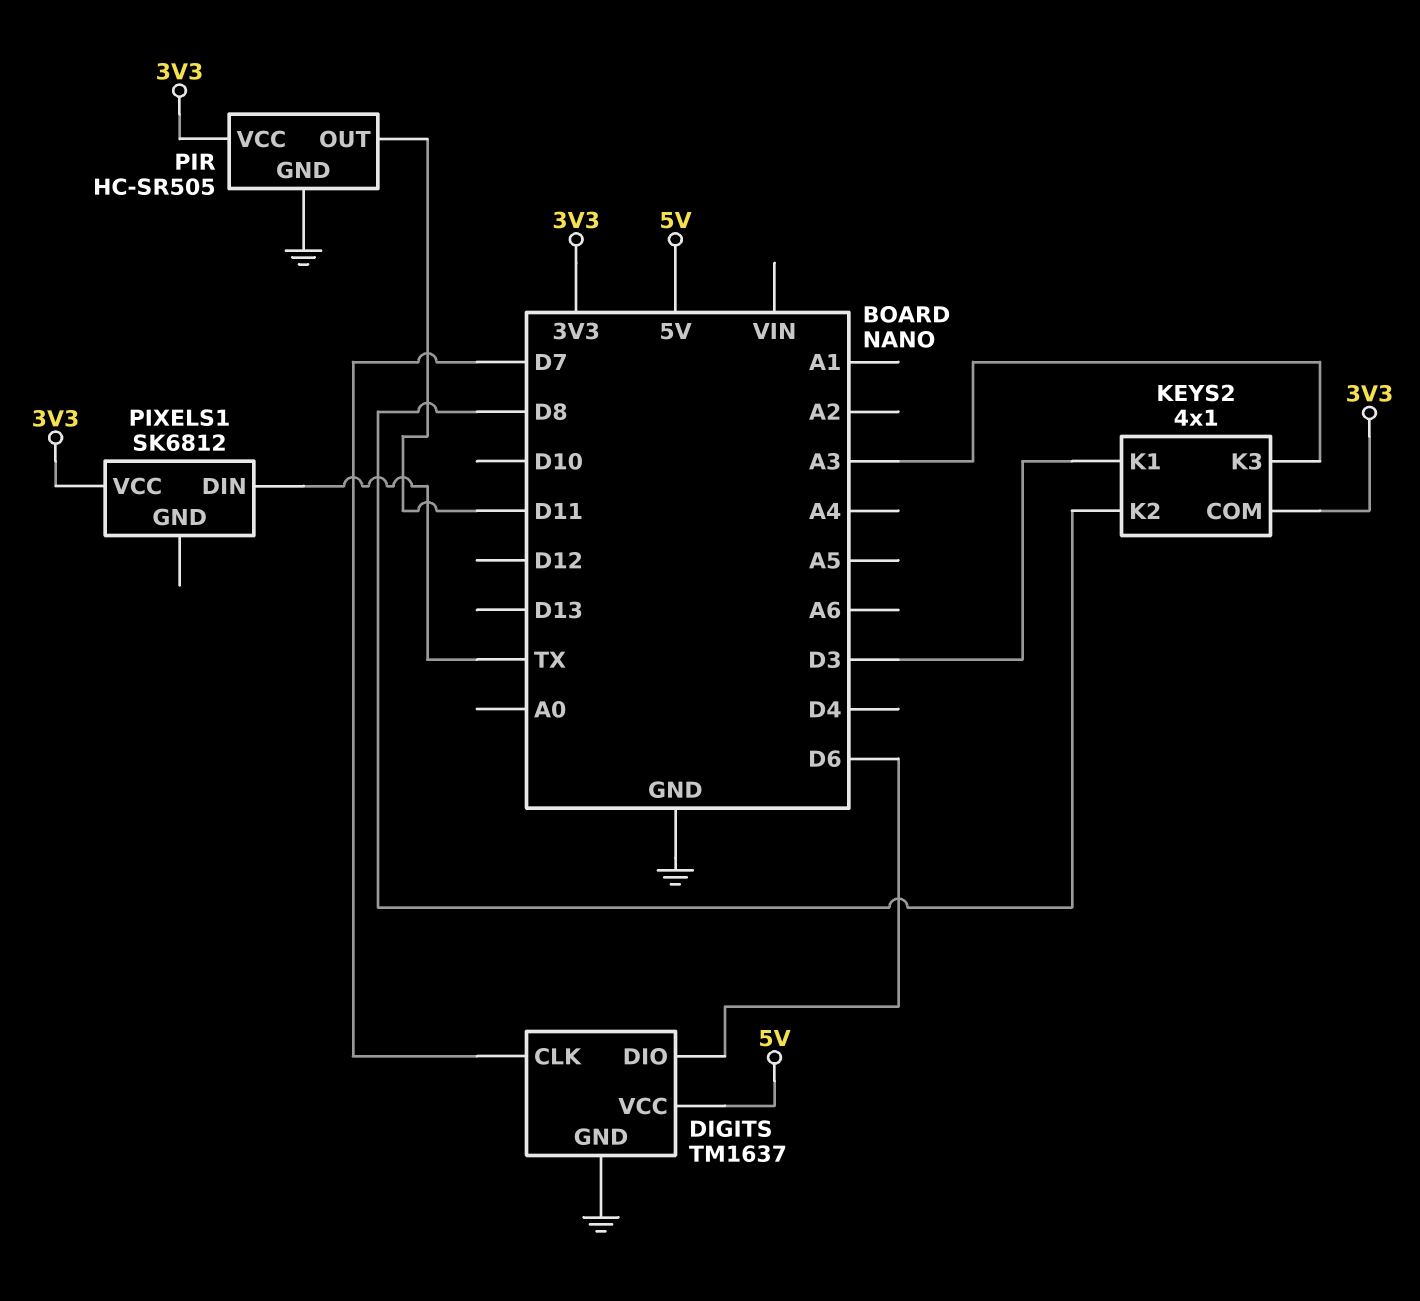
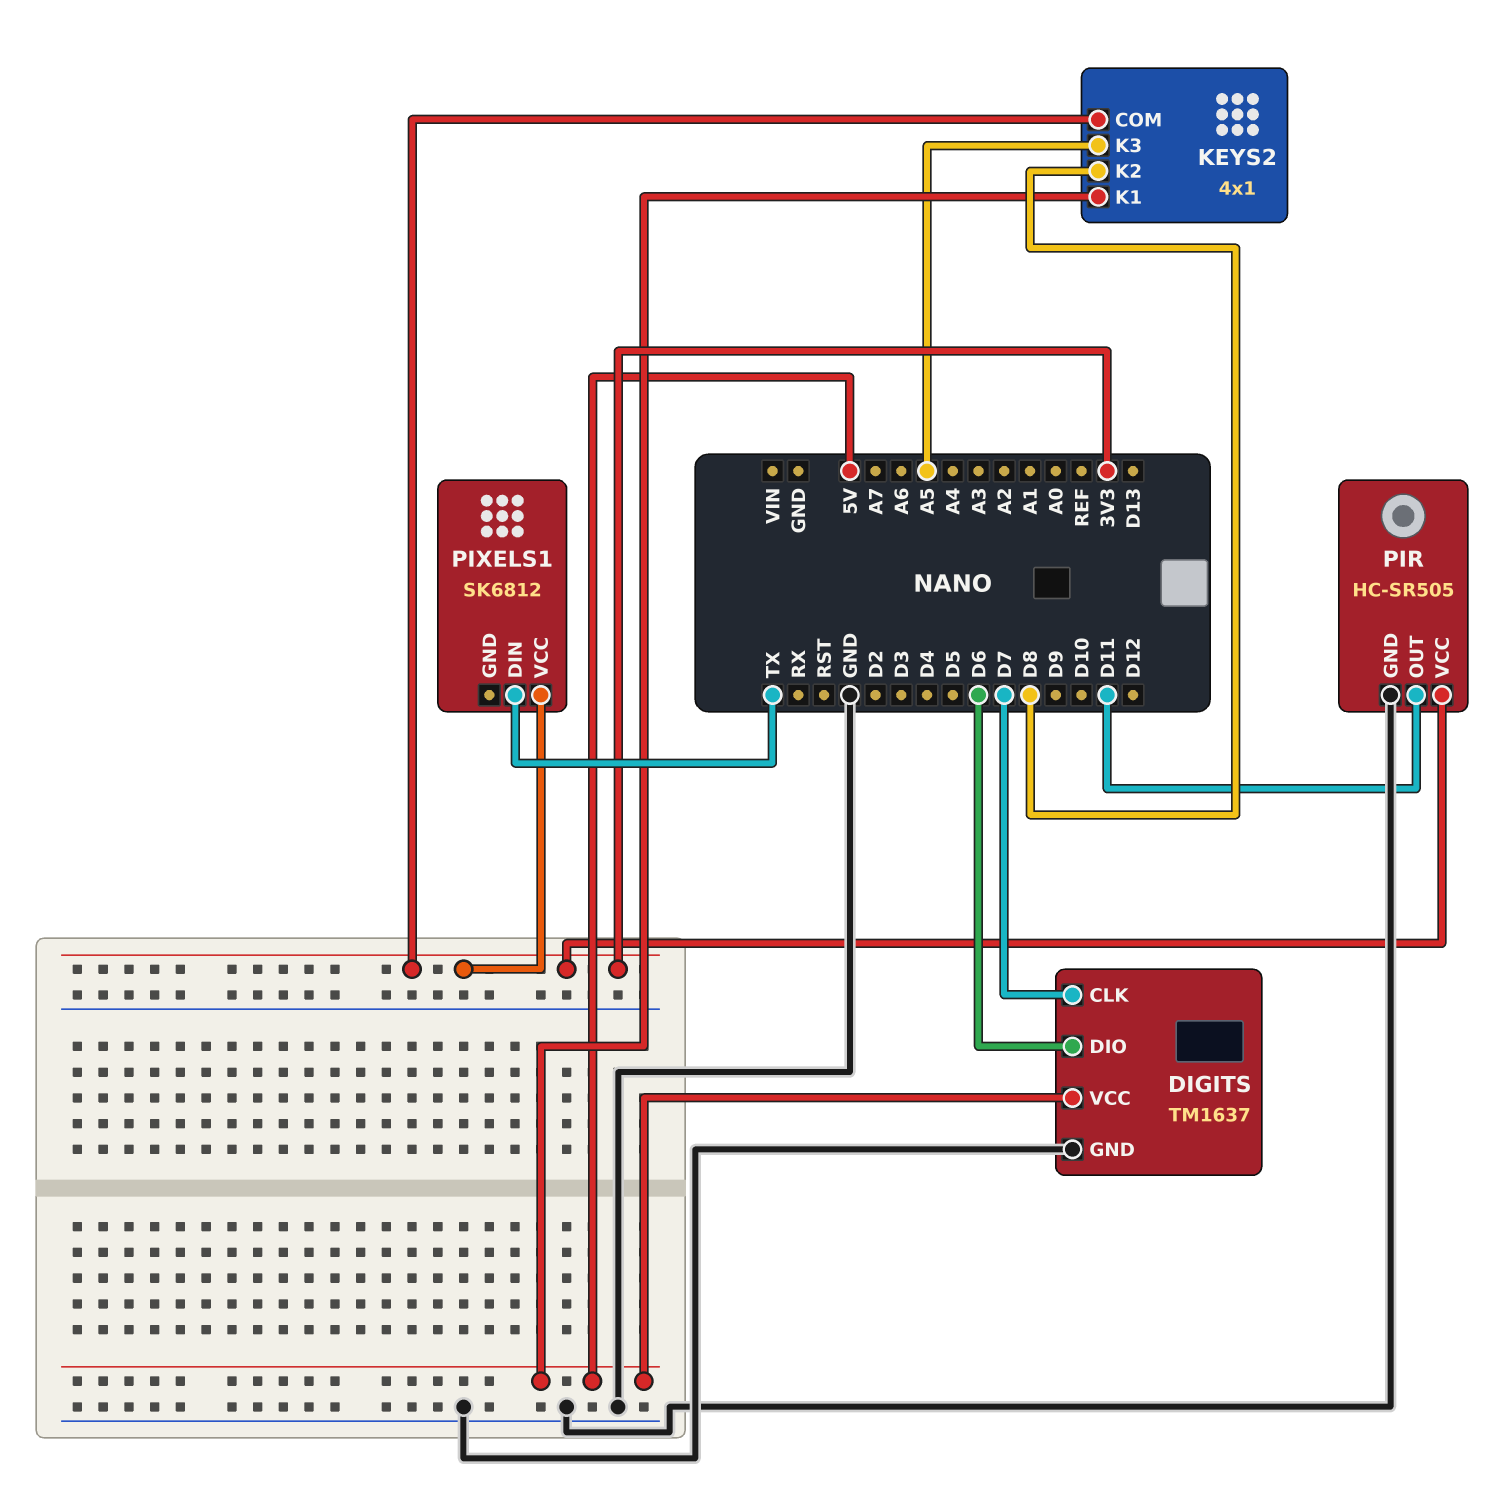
KEYS2 pin K1: D3 -> 5V
KEYS2 pin K3: A3 -> A5

